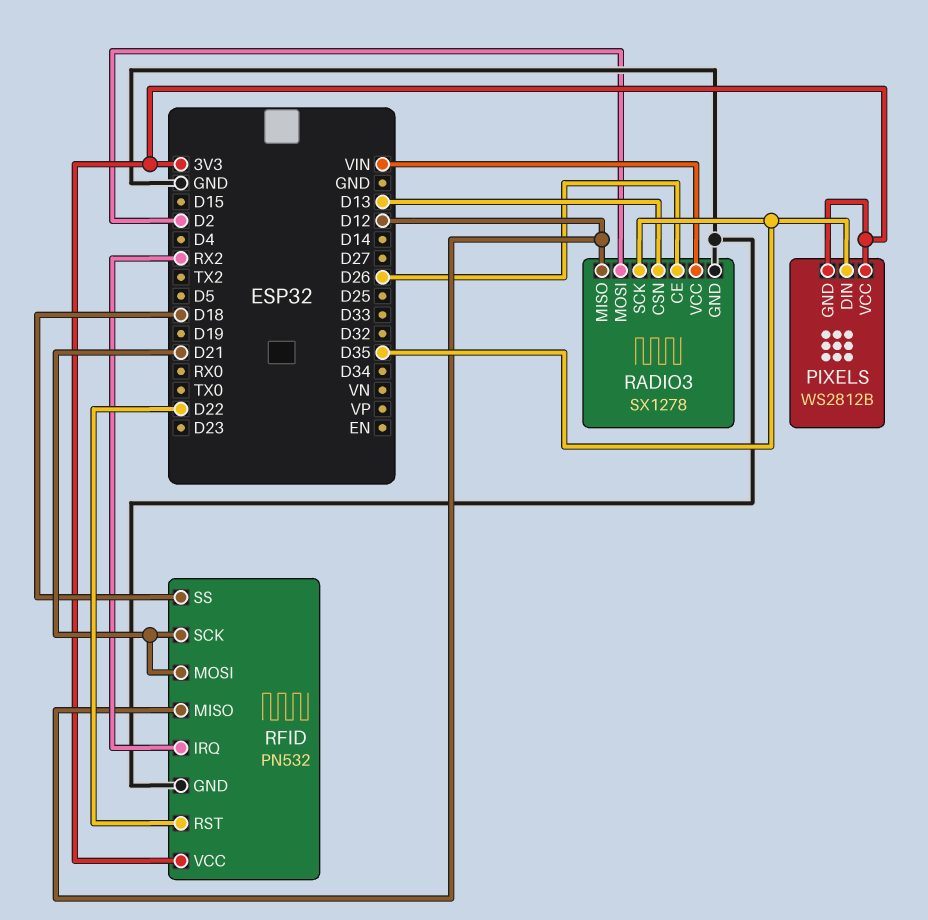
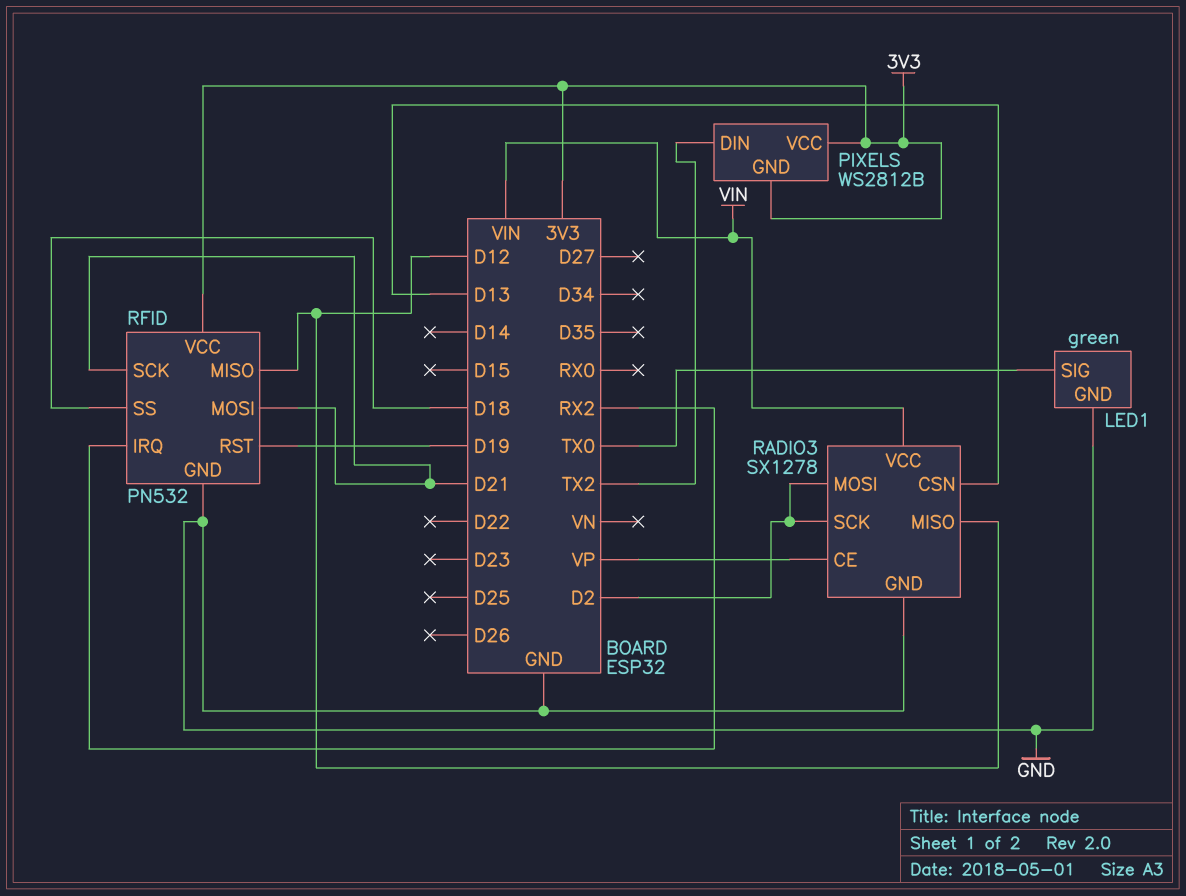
LED1: none -> green
LED1 pin GND: none -> GND
LED1 pin SIG: none -> TX0
PIXELS pin DIN: D35 -> TX2
RADIO3 pin CE: D26 -> VP
RADIO3 pin SCK: D35 -> D2
RFID pin RST: D22 -> D19

